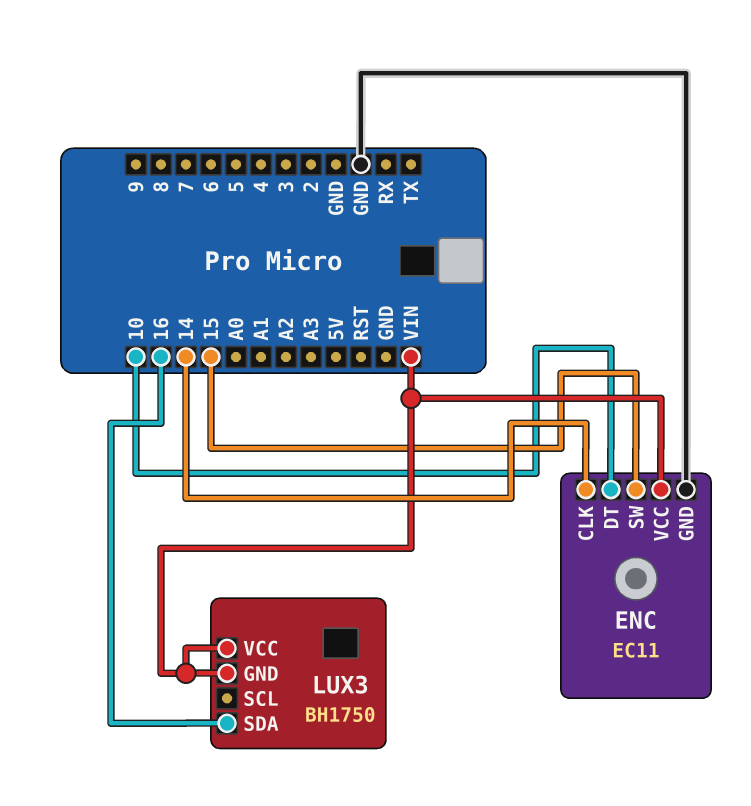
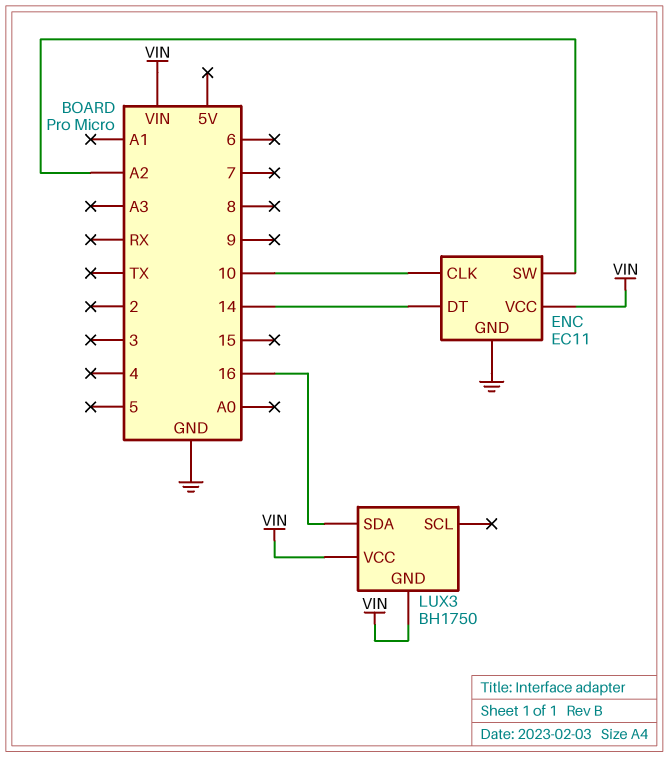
ENC pin CLK: 14 -> 10
ENC pin DT: 10 -> 14
ENC pin SW: 15 -> A2

